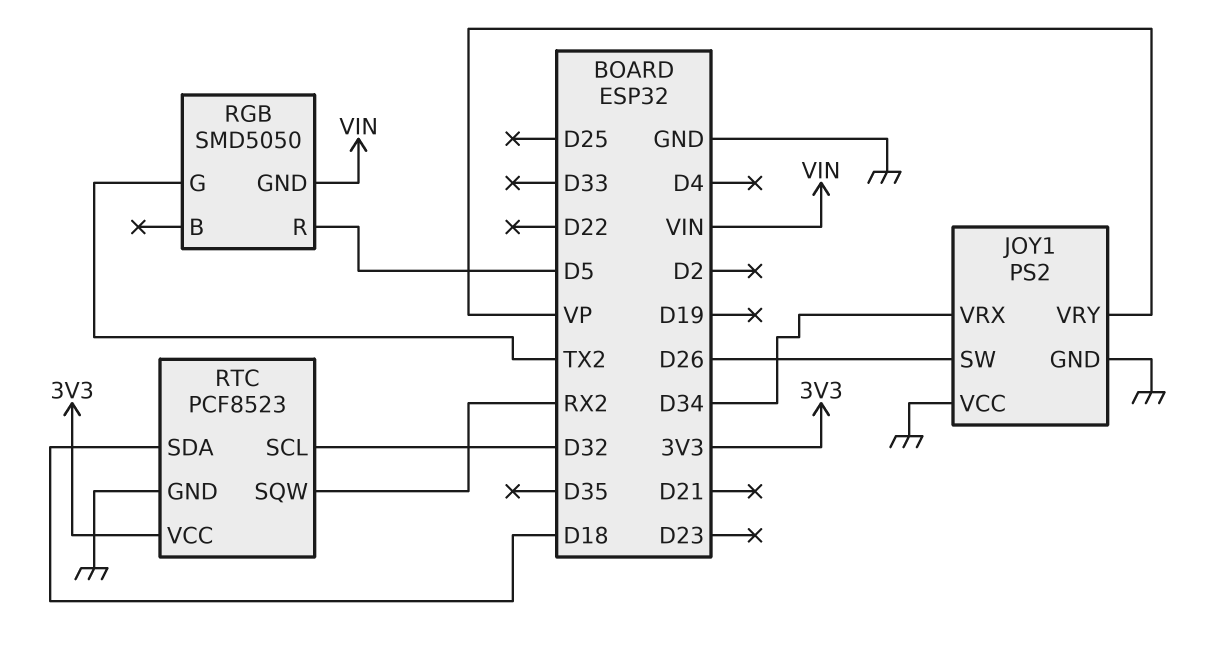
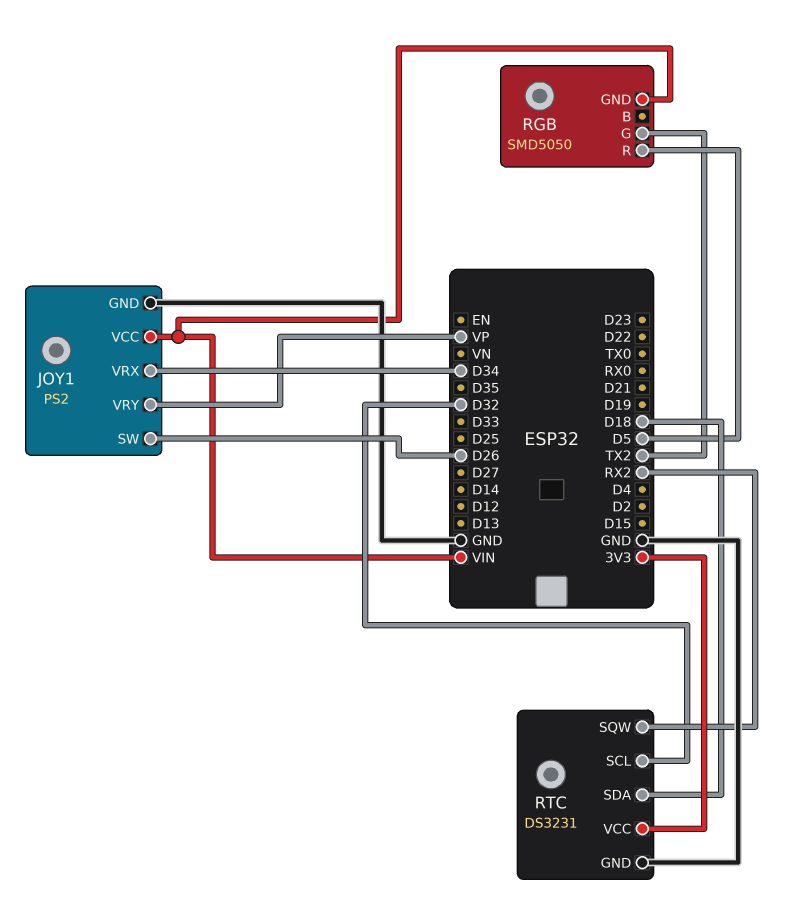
JOY1 pin VCC: GND -> VIN
RTC: PCF8523 -> DS3231

